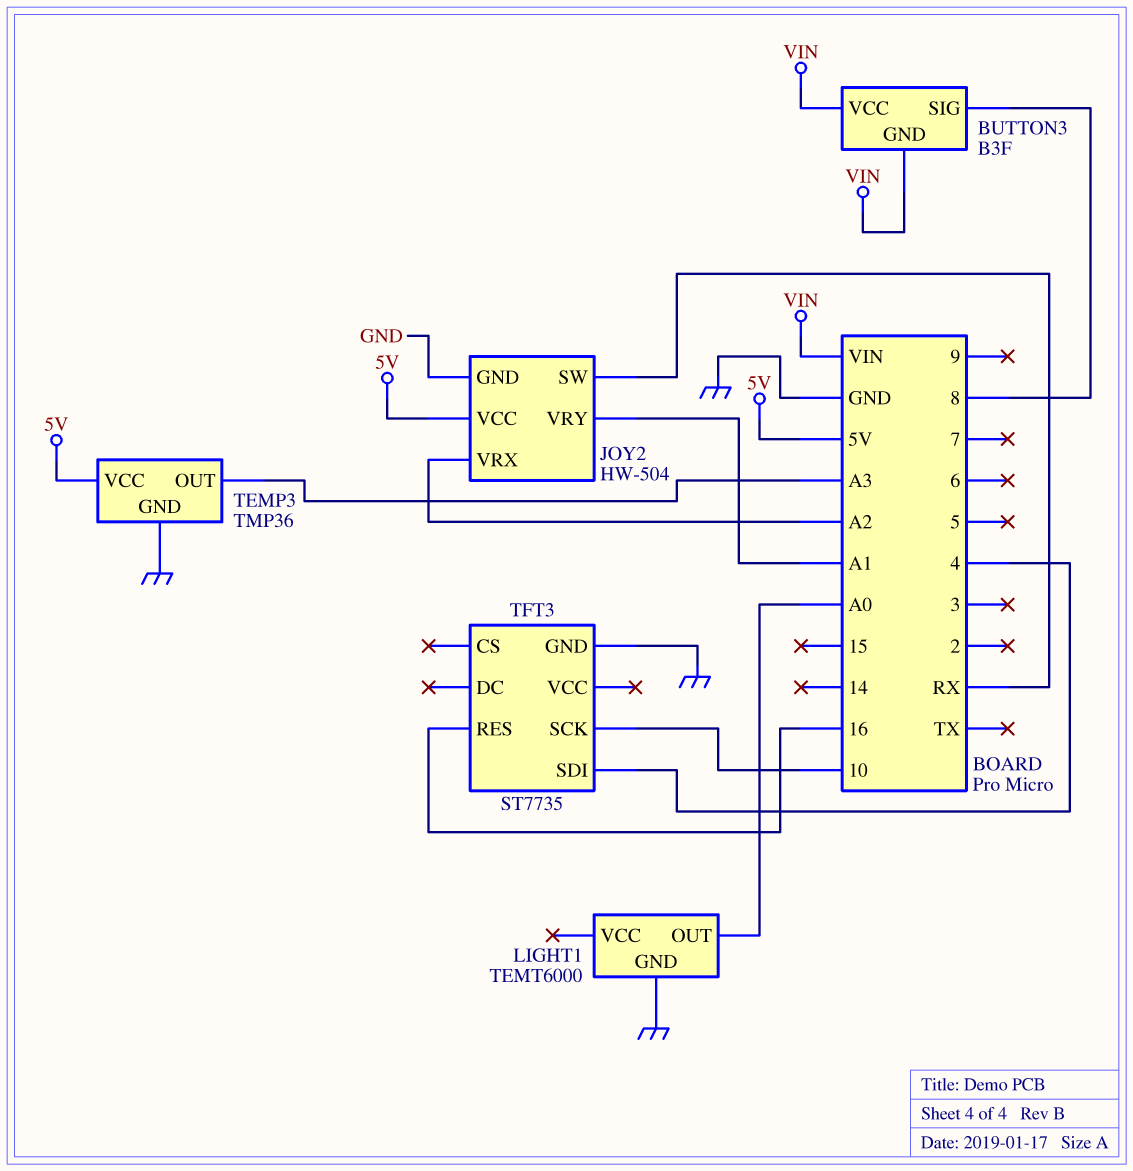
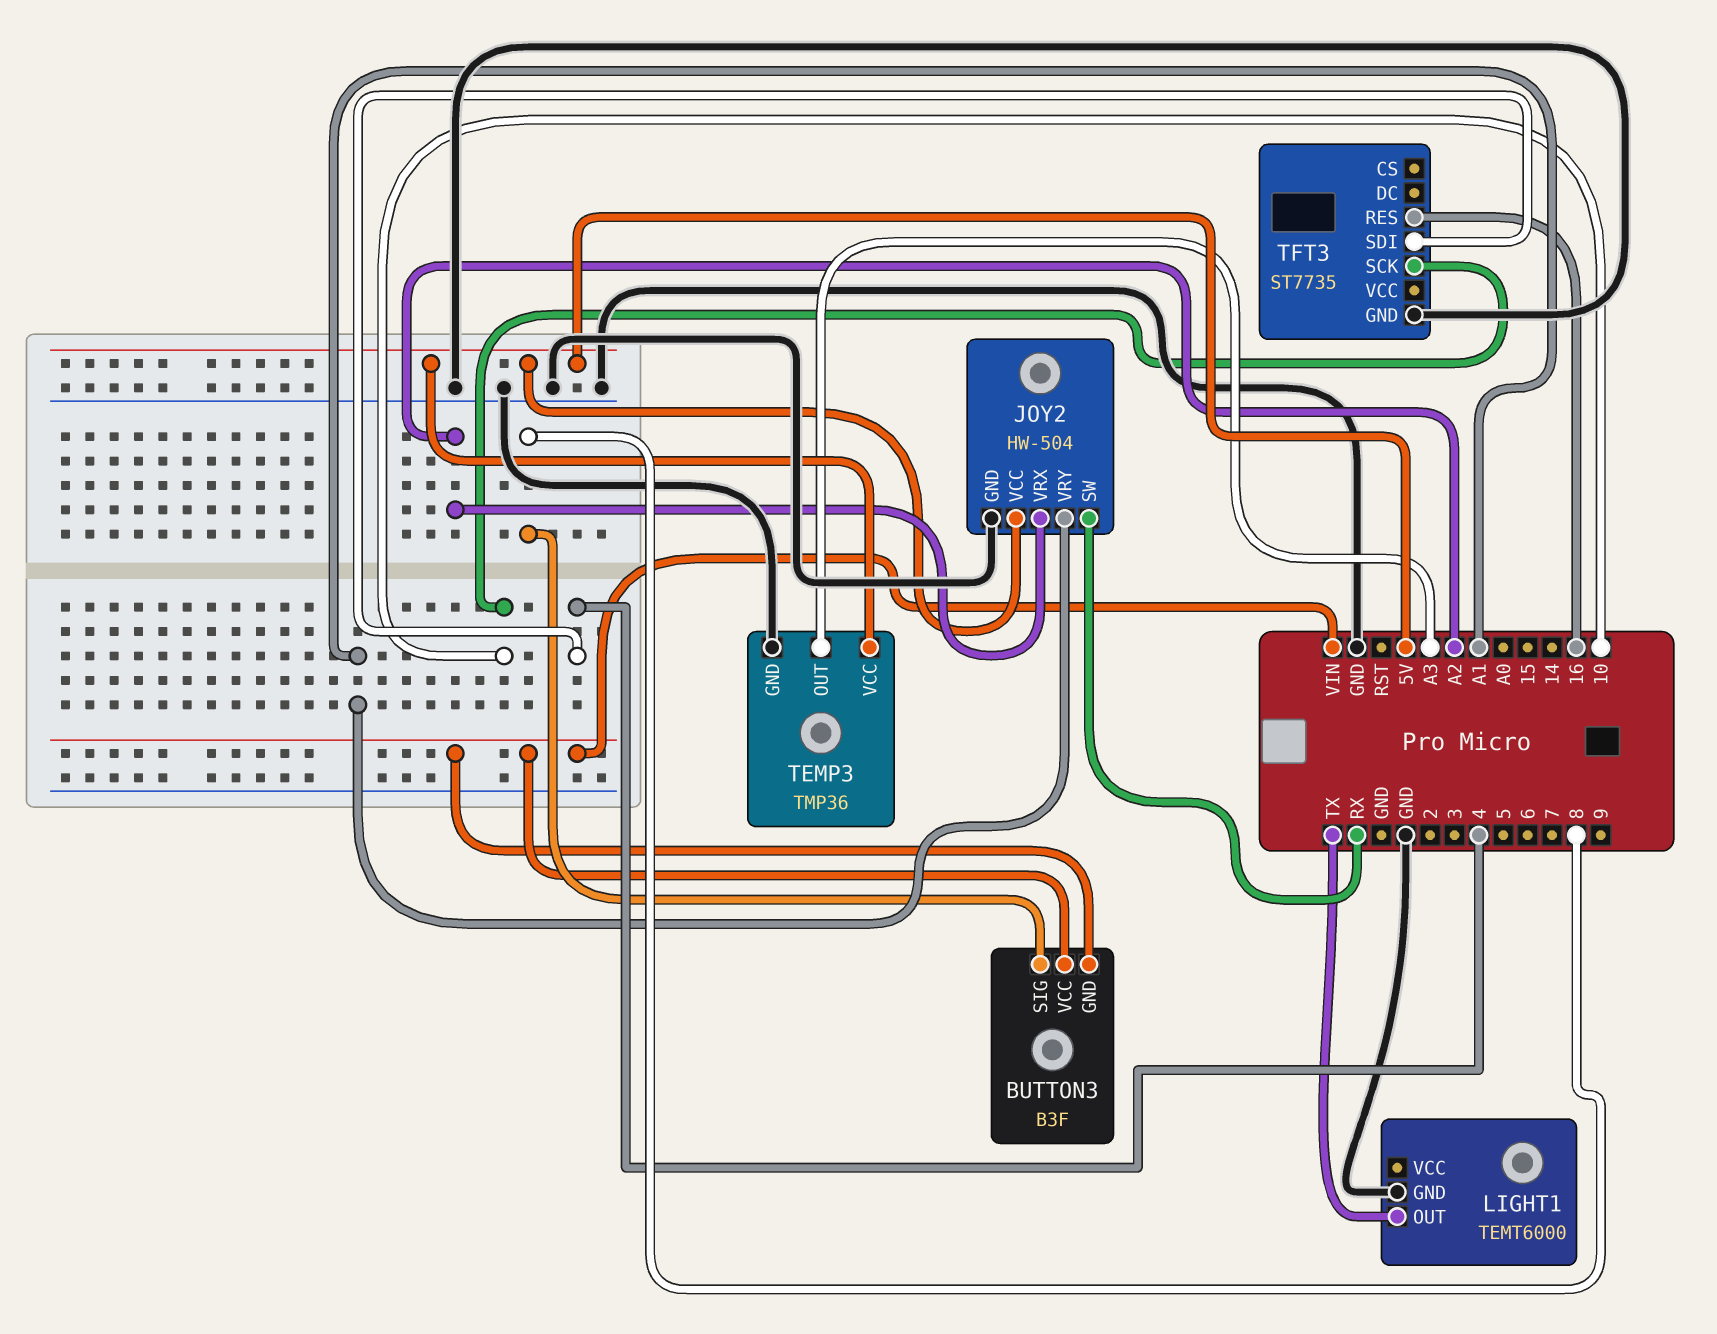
LIGHT1 pin OUT: A0 -> TX

